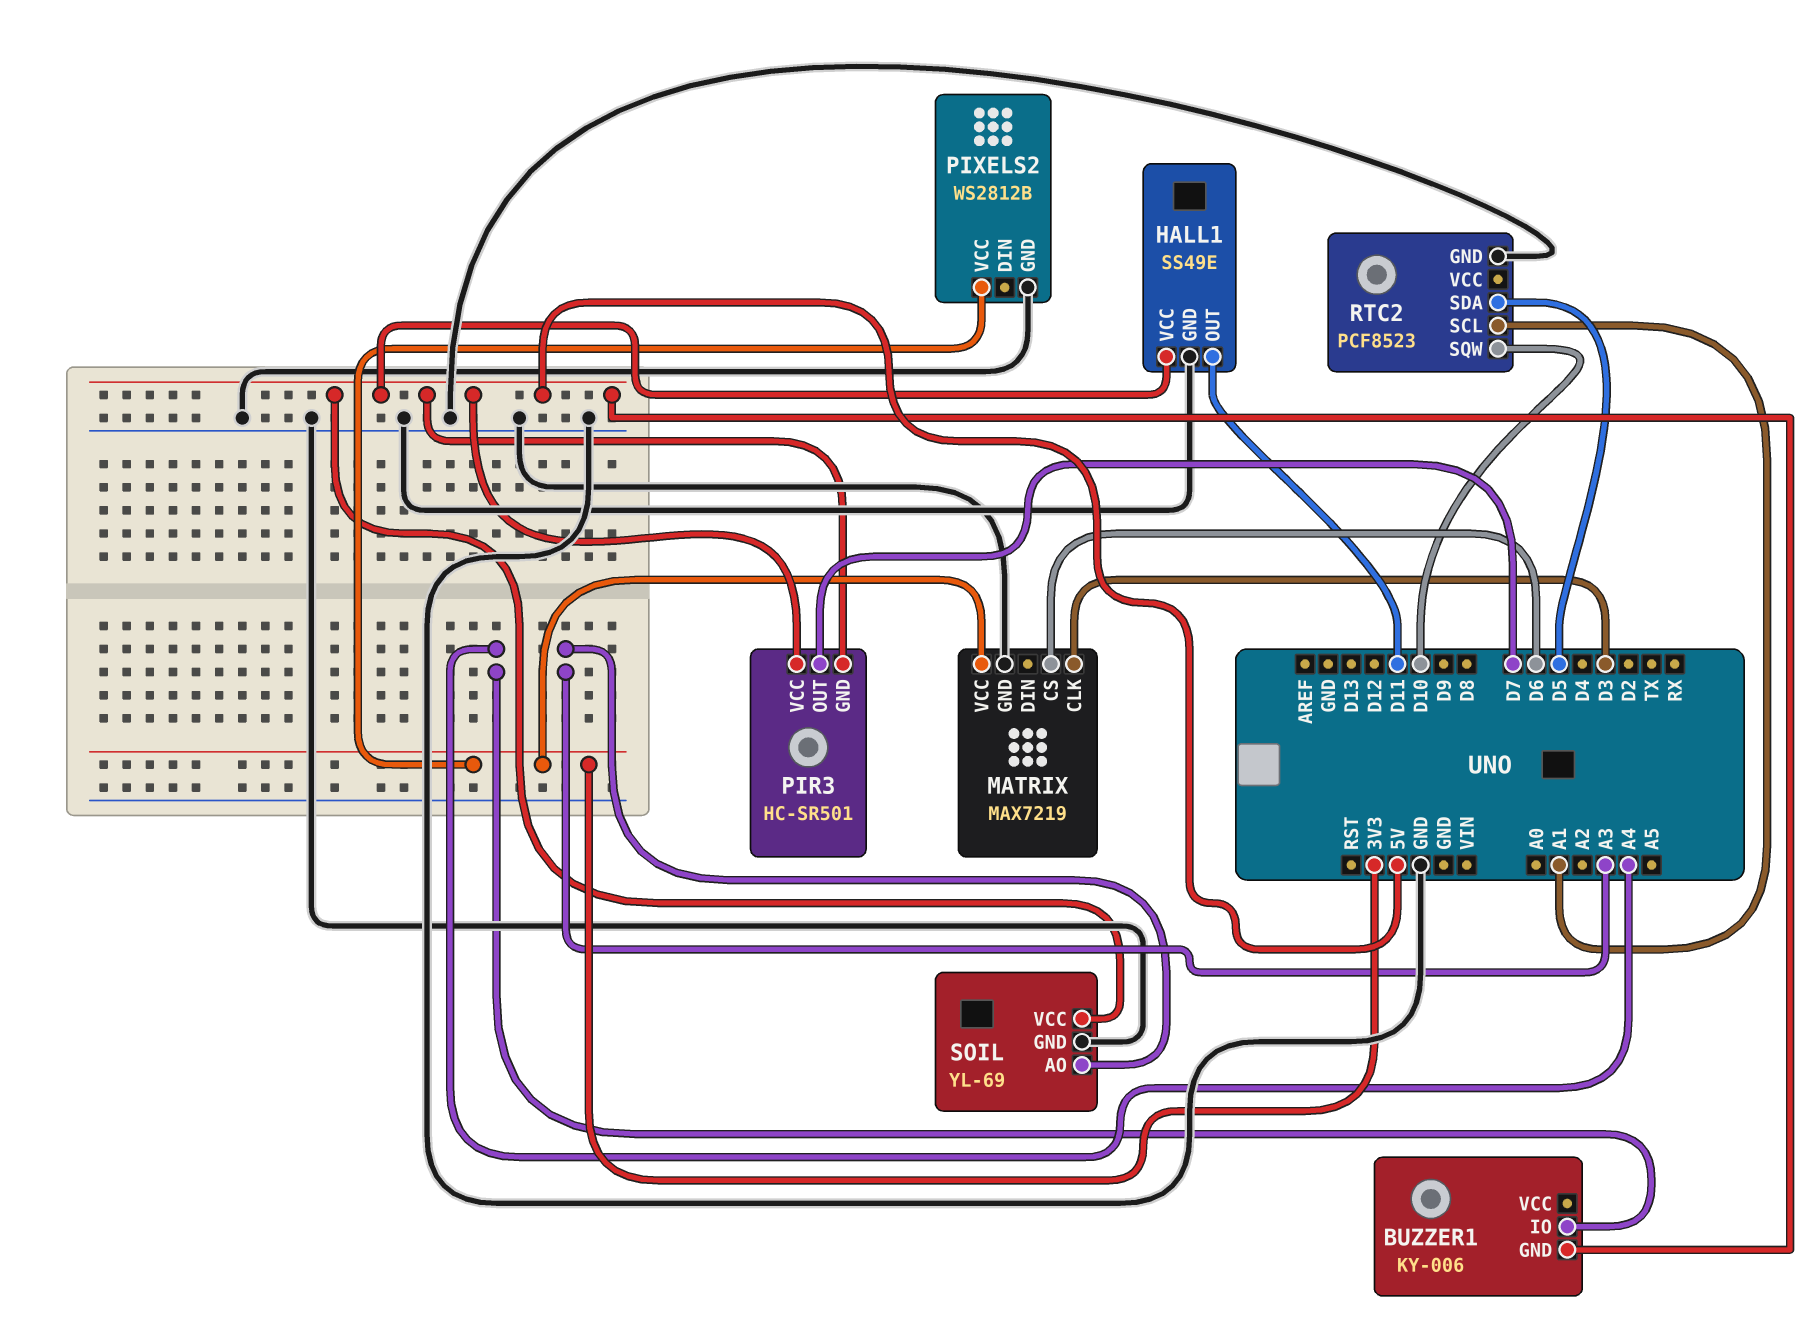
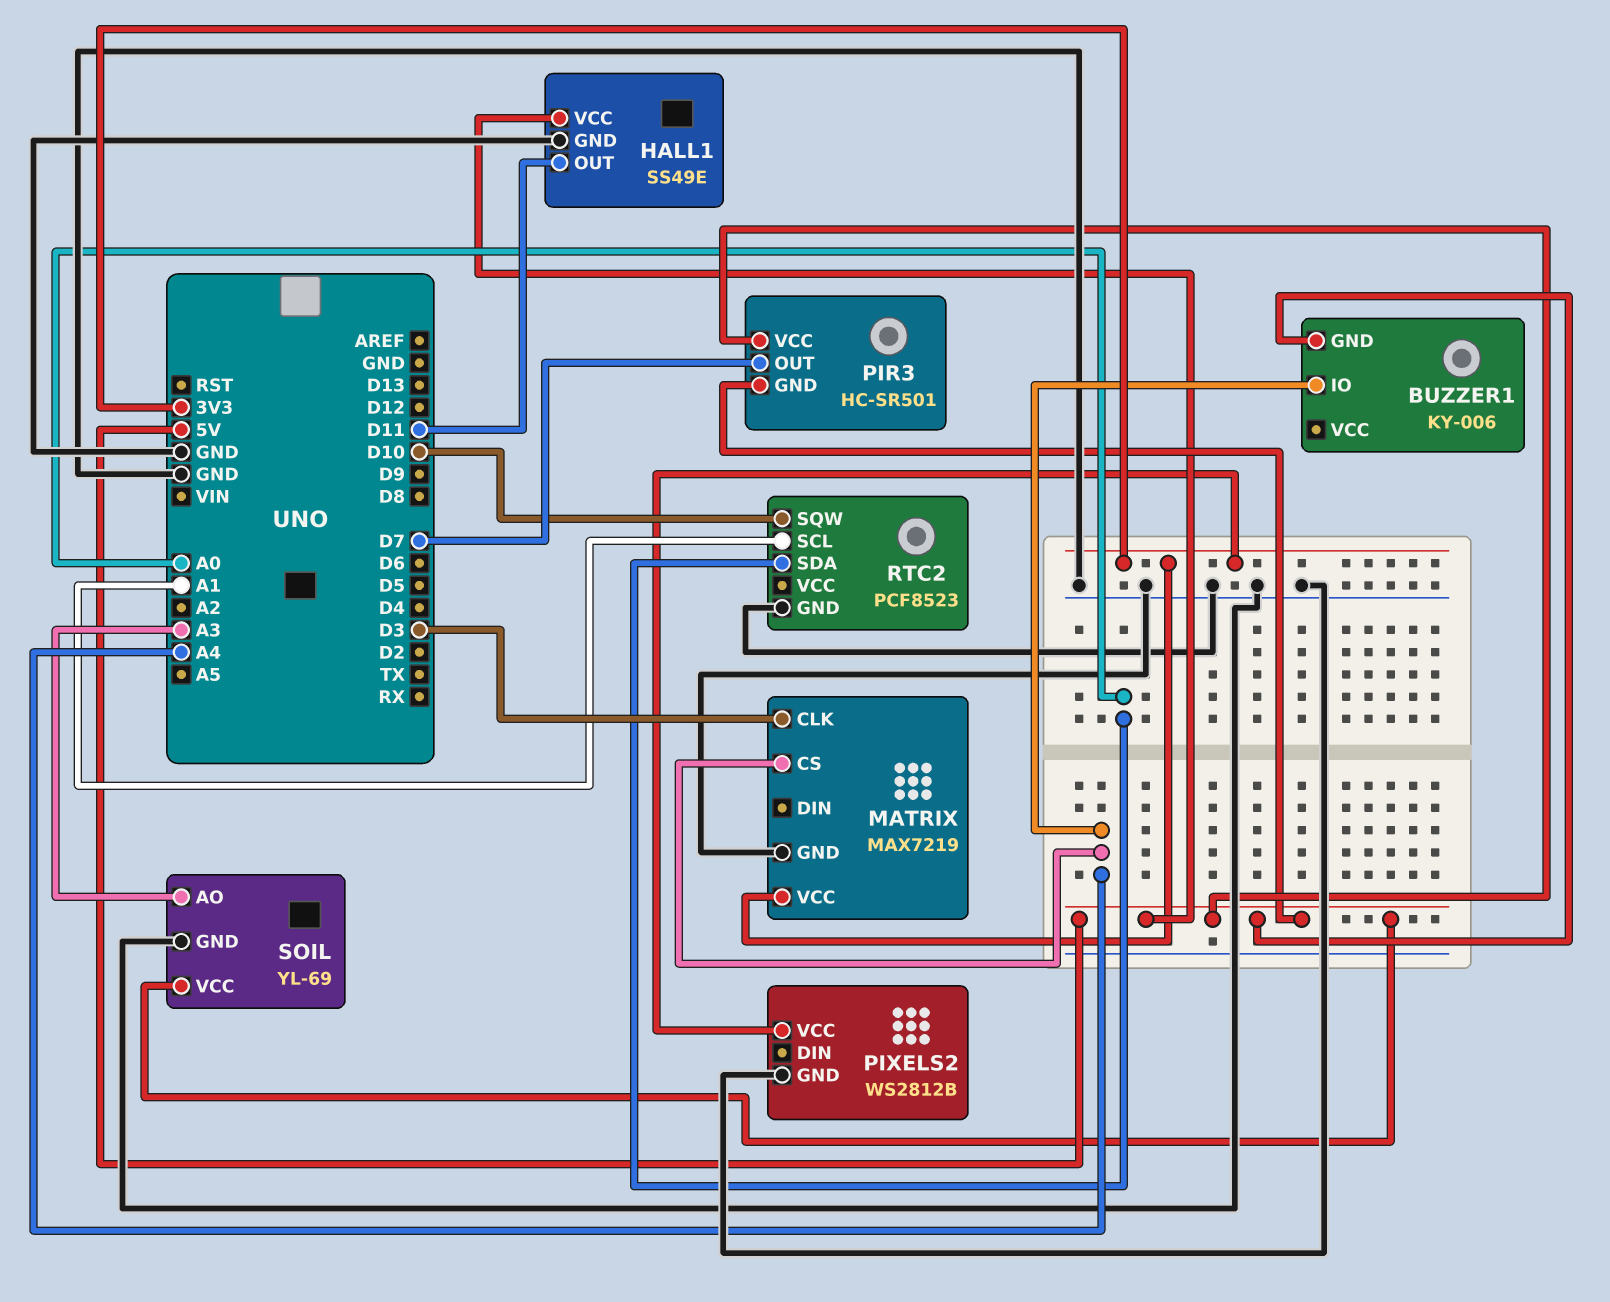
MATRIX pin CS: D6 -> A4
RTC2 pin SDA: D5 -> A0

